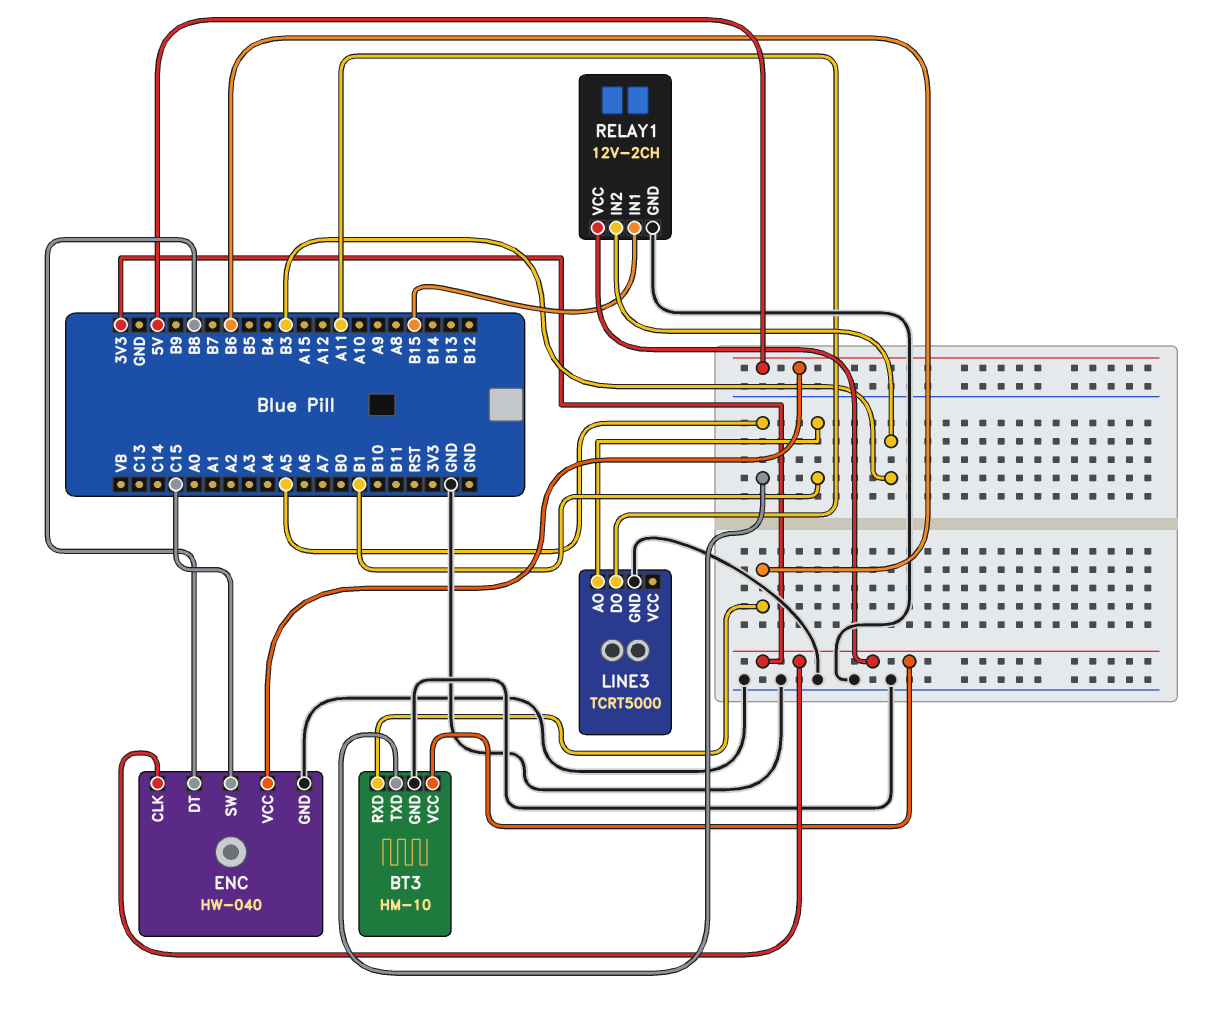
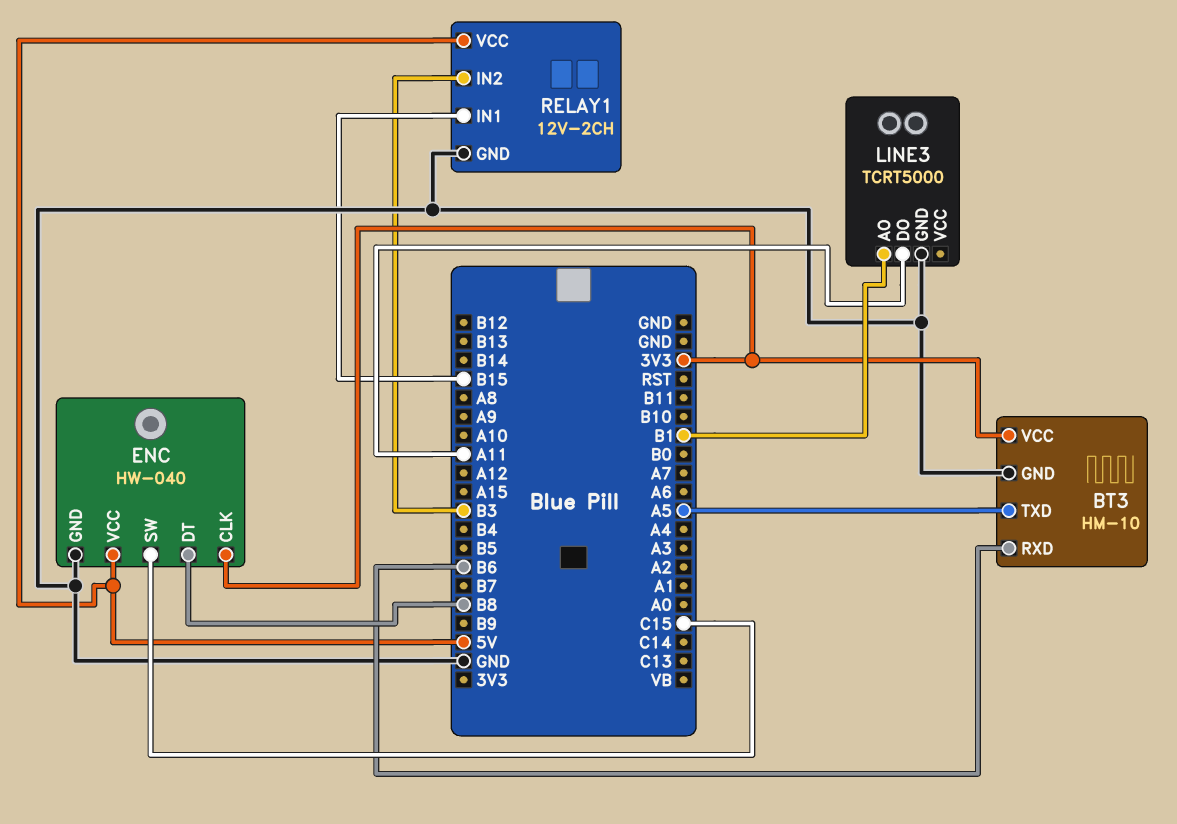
RELAY1 pin VCC: 3V3 -> 5V

